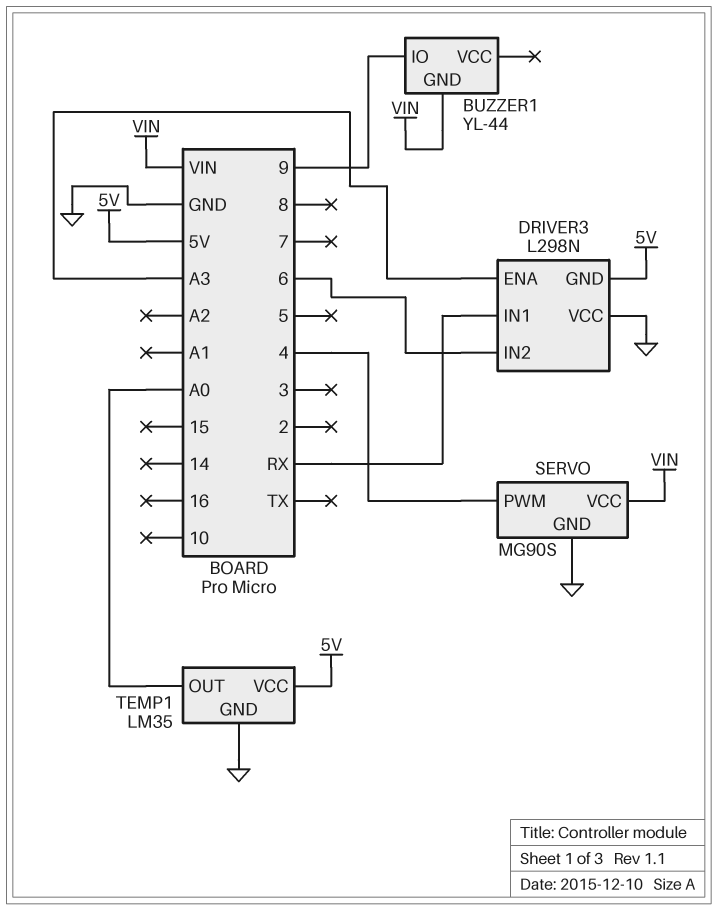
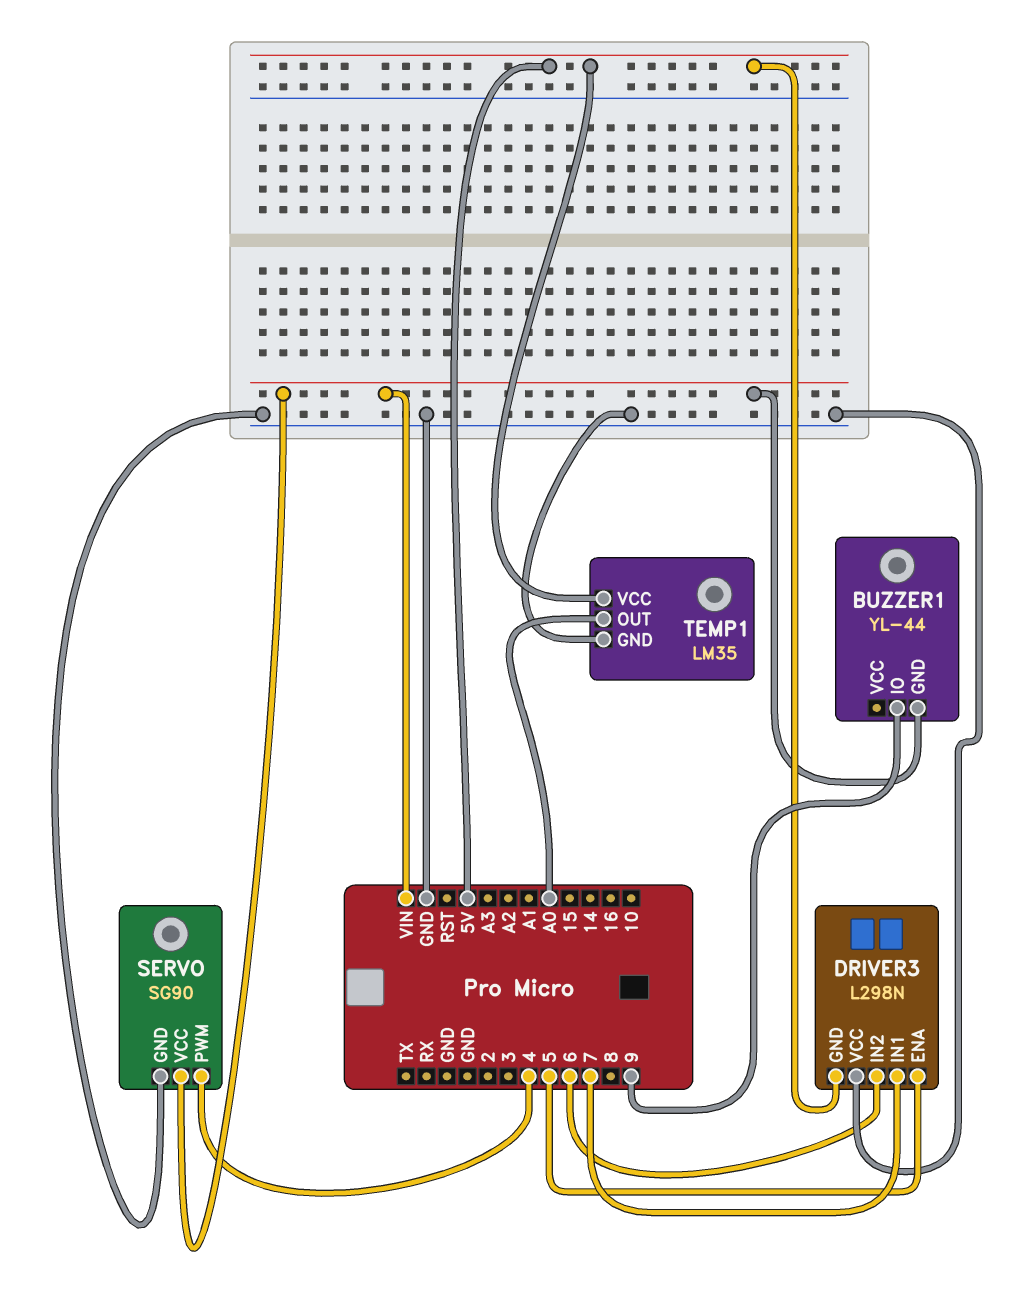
DRIVER3 pin ENA: A3 -> 5
DRIVER3 pin IN1: RX -> 7
SERVO: MG90S -> SG90

